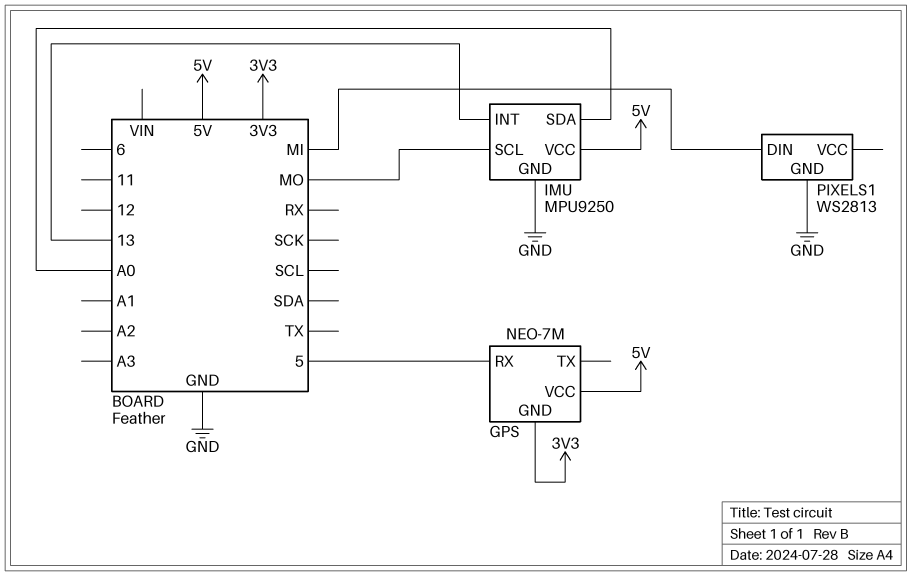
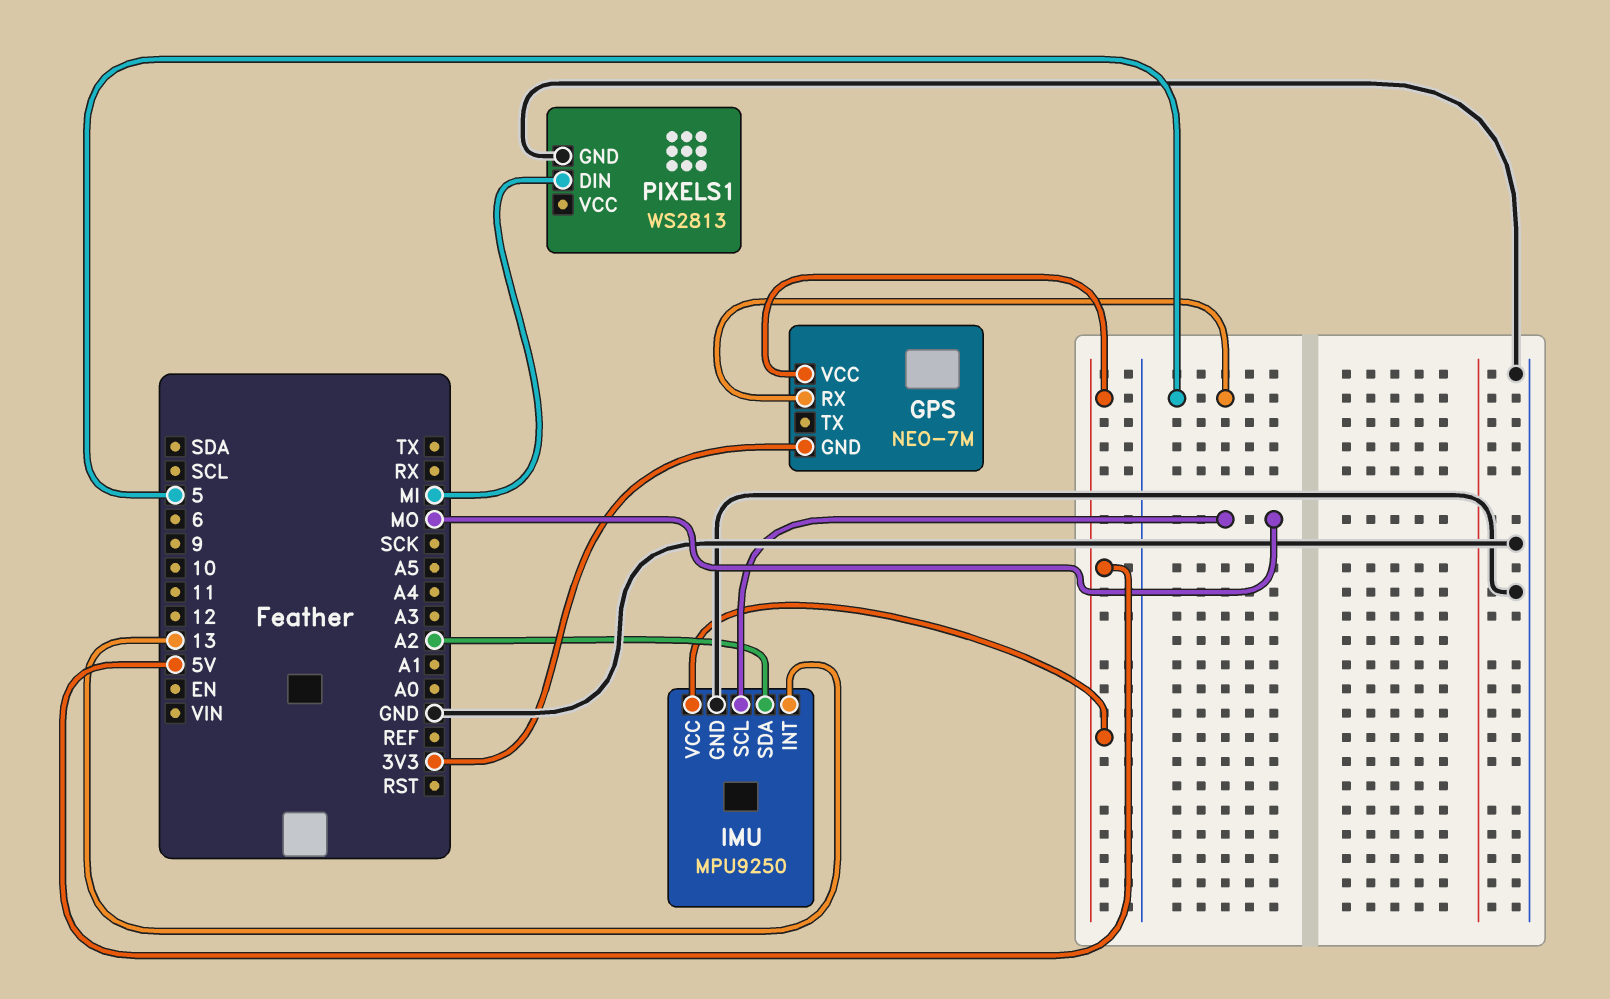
IMU pin SDA: A0 -> A2

